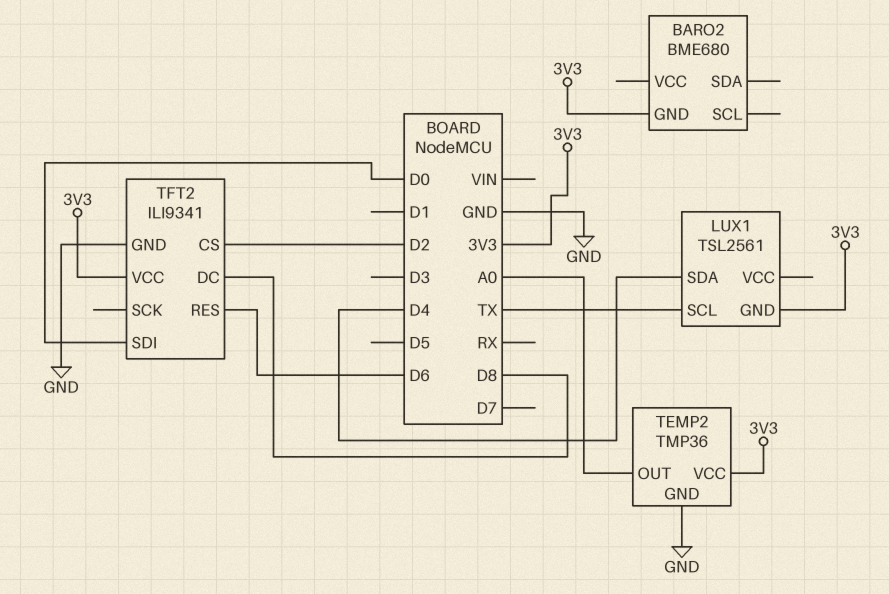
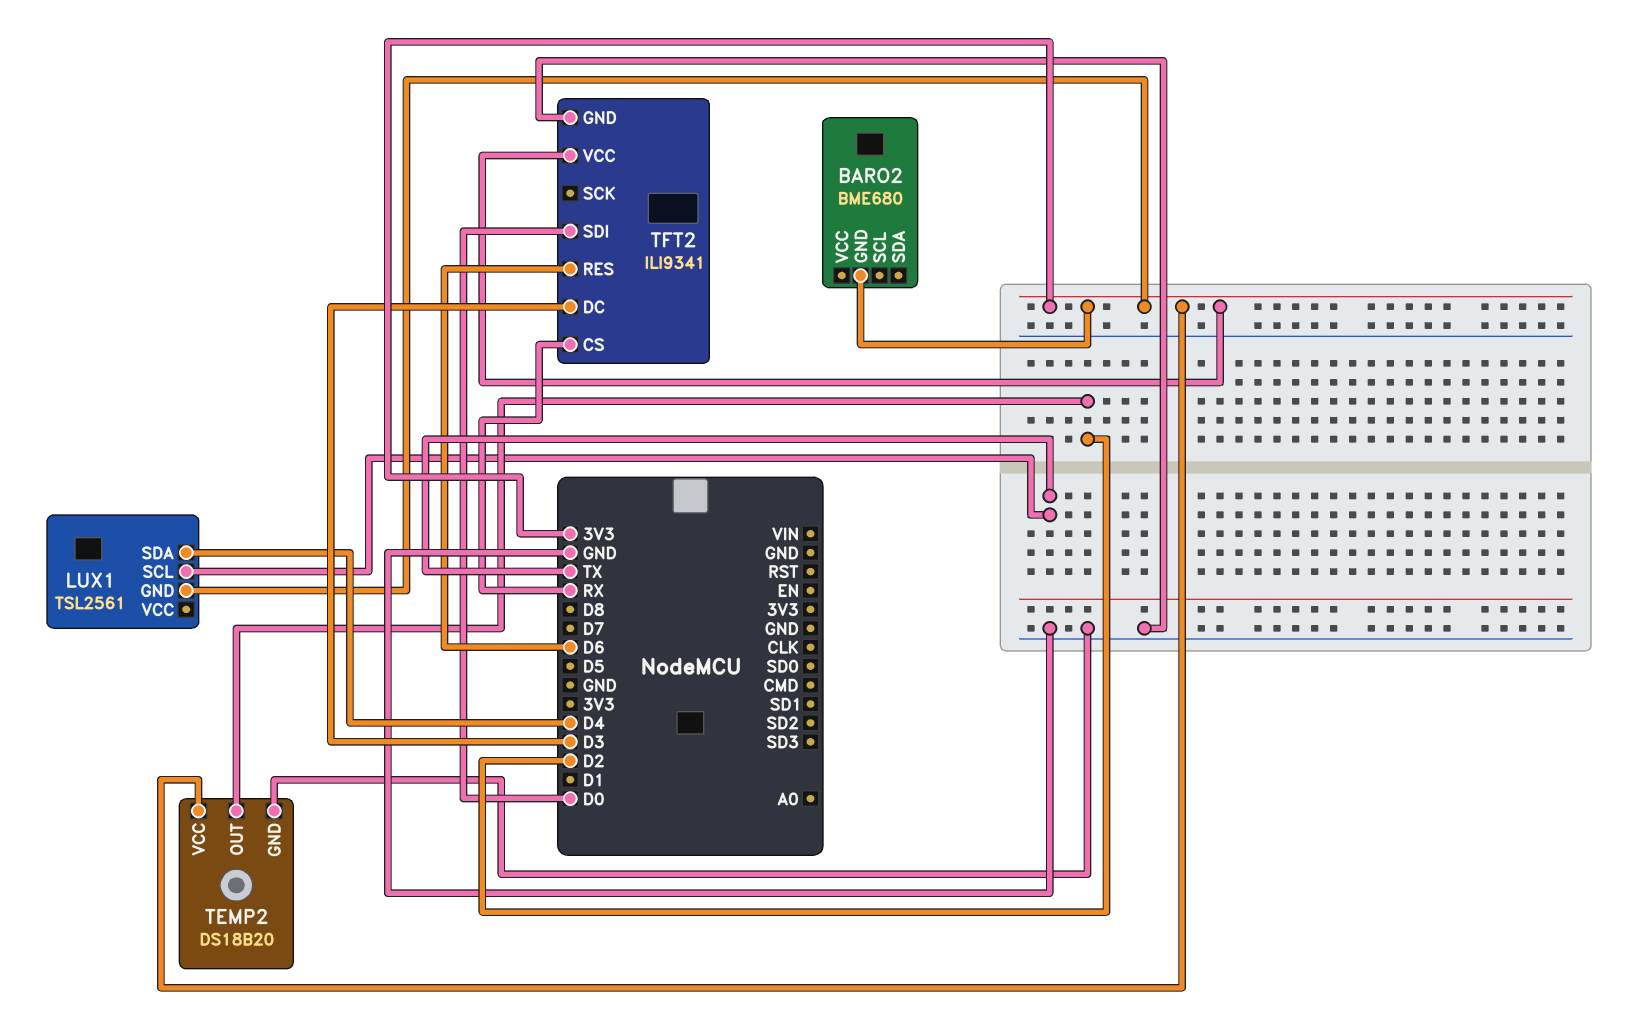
TEMP2: TMP36 -> DS18B20
TEMP2 pin OUT: A0 -> D2
TFT2 pin CS: D2 -> RX
TFT2 pin DC: D8 -> D3

